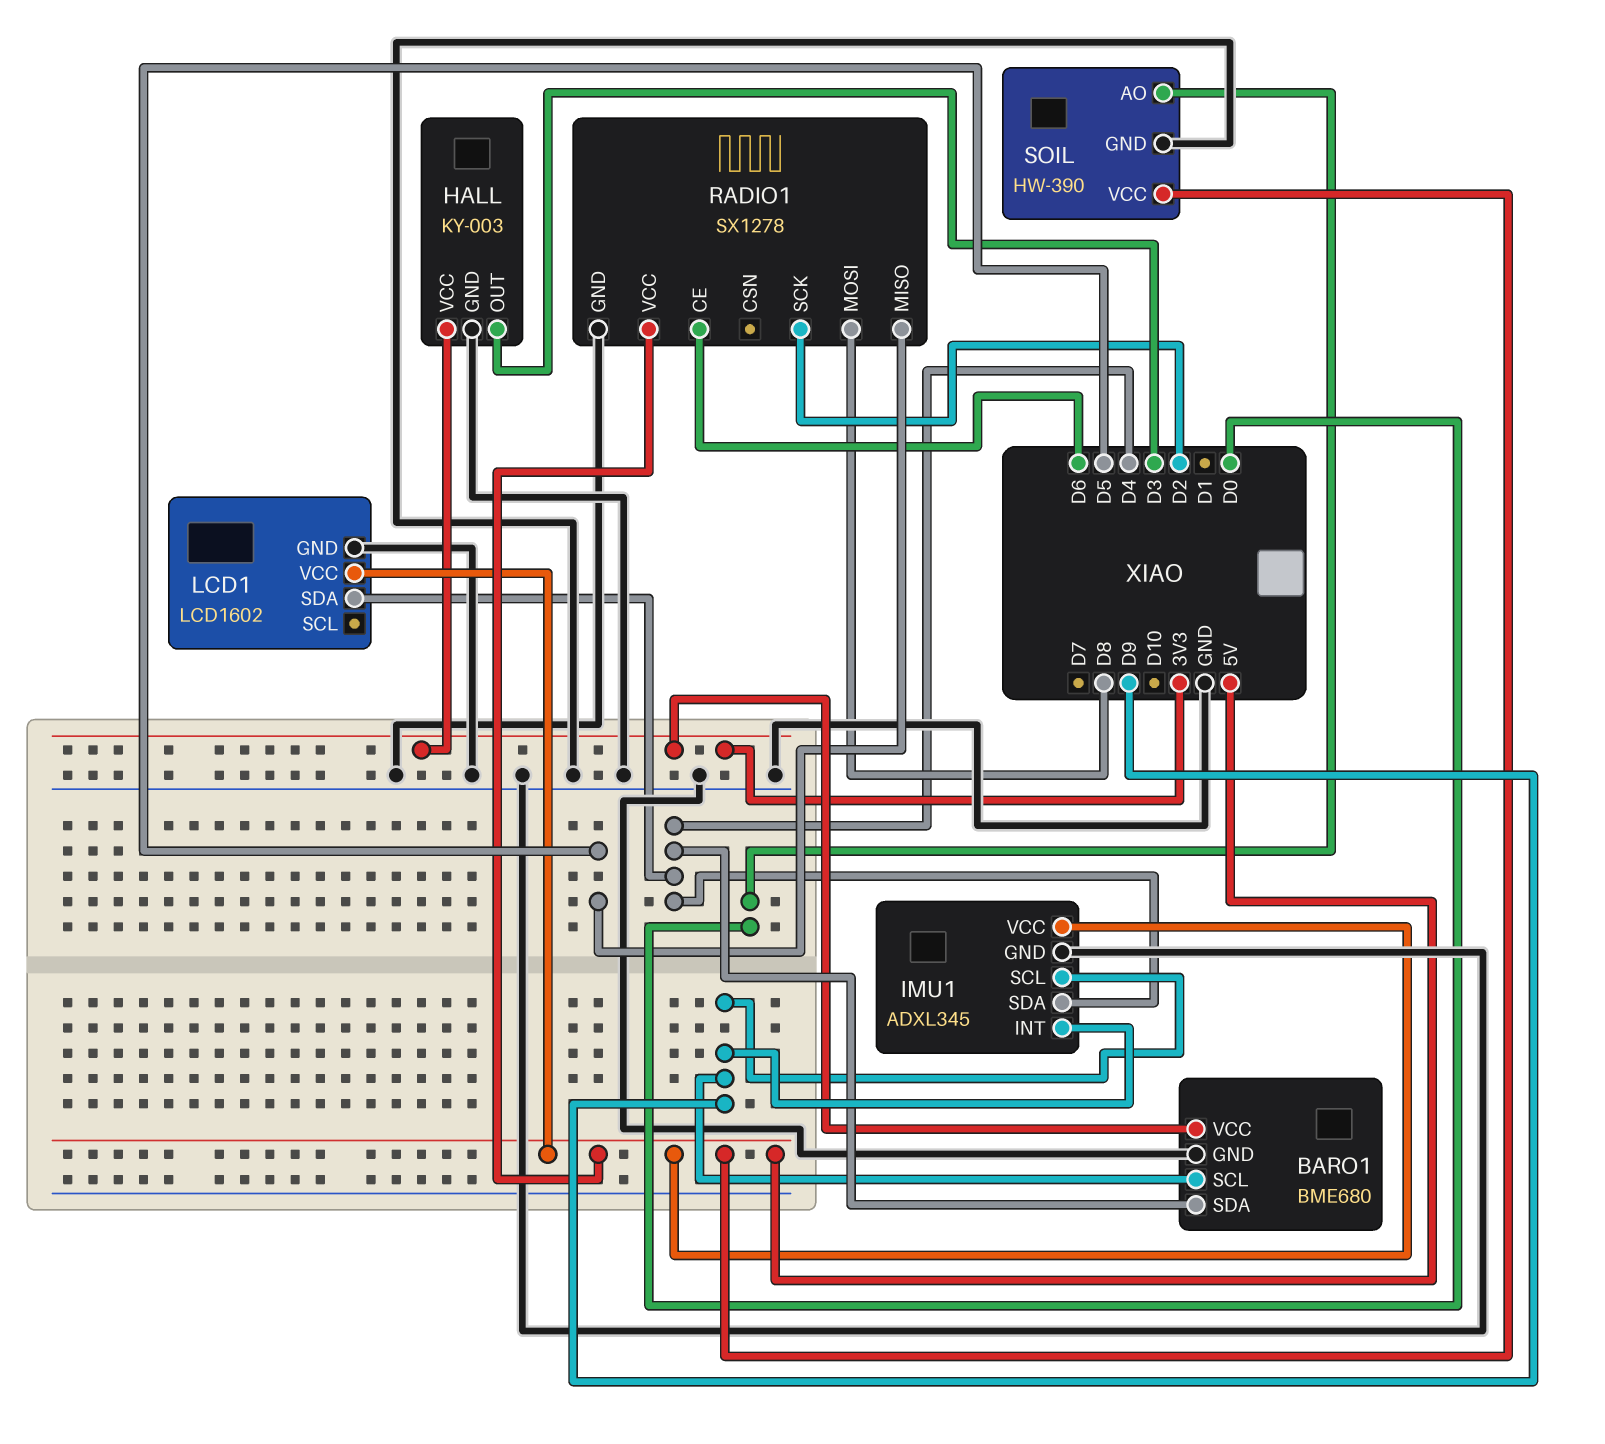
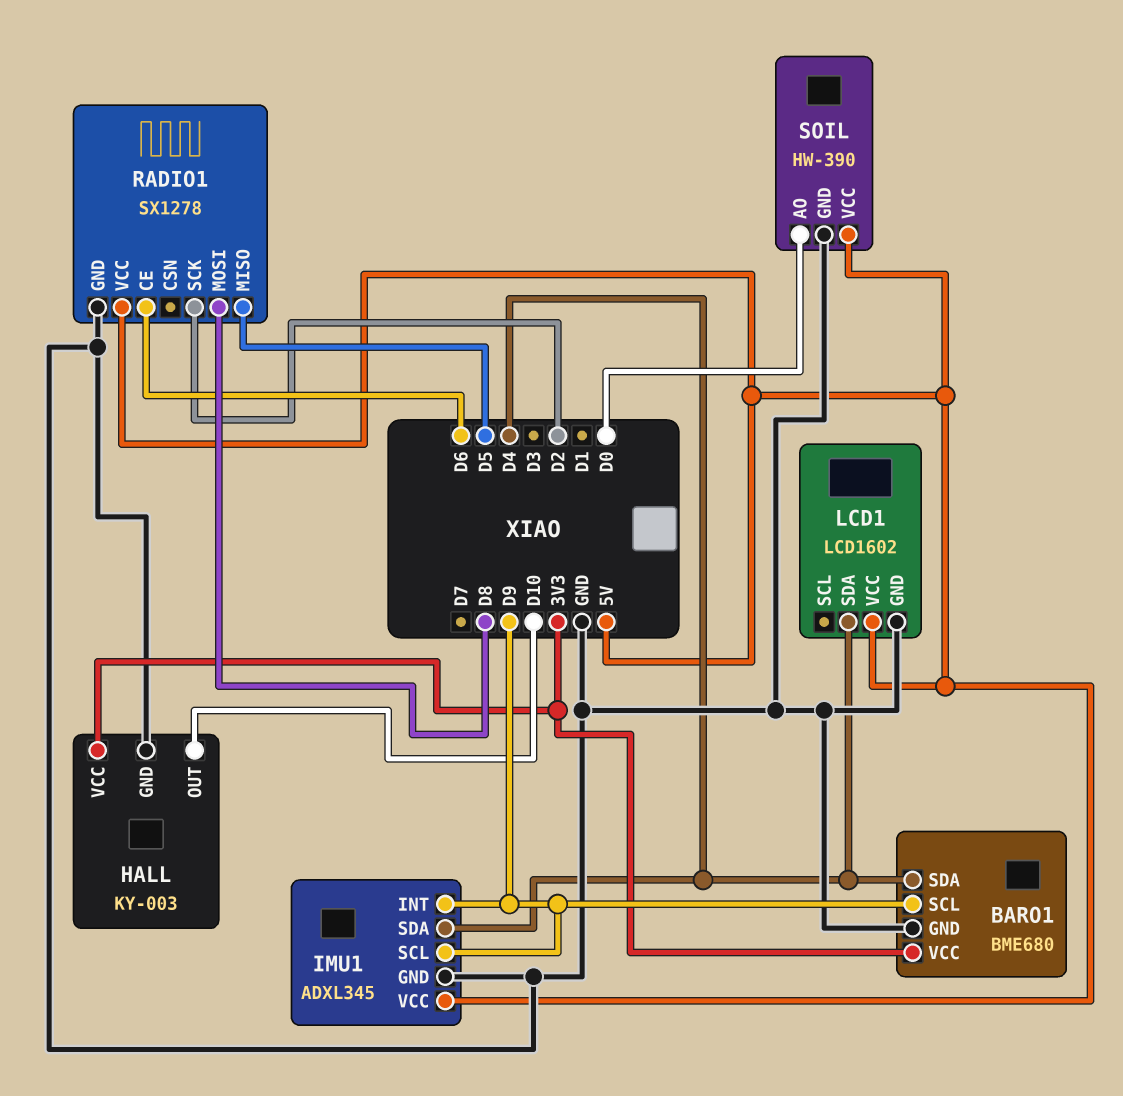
HALL pin OUT: D3 -> D10

